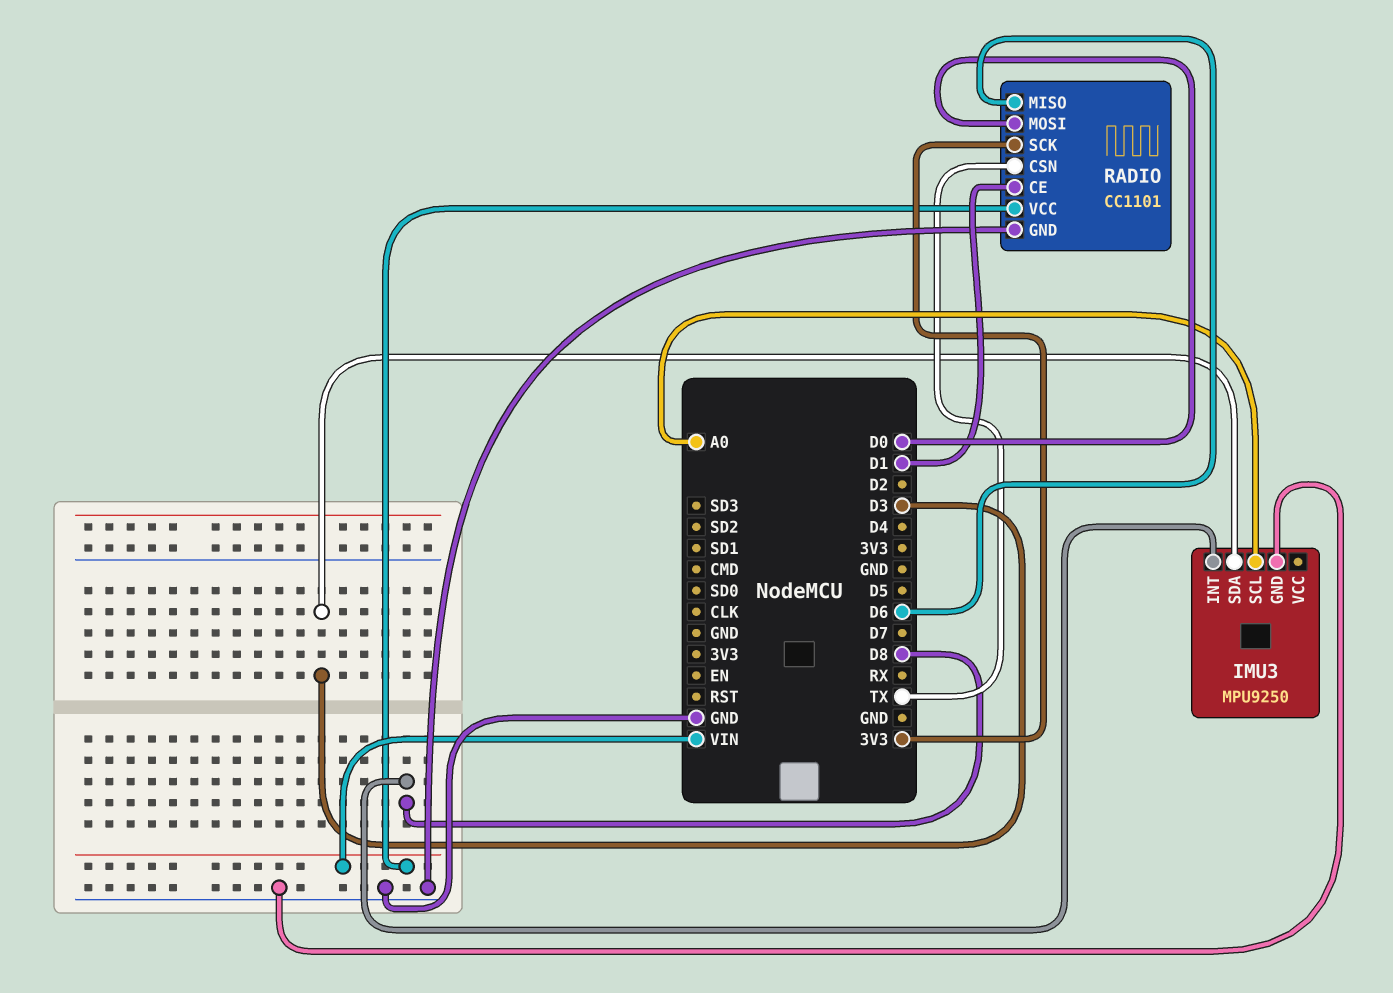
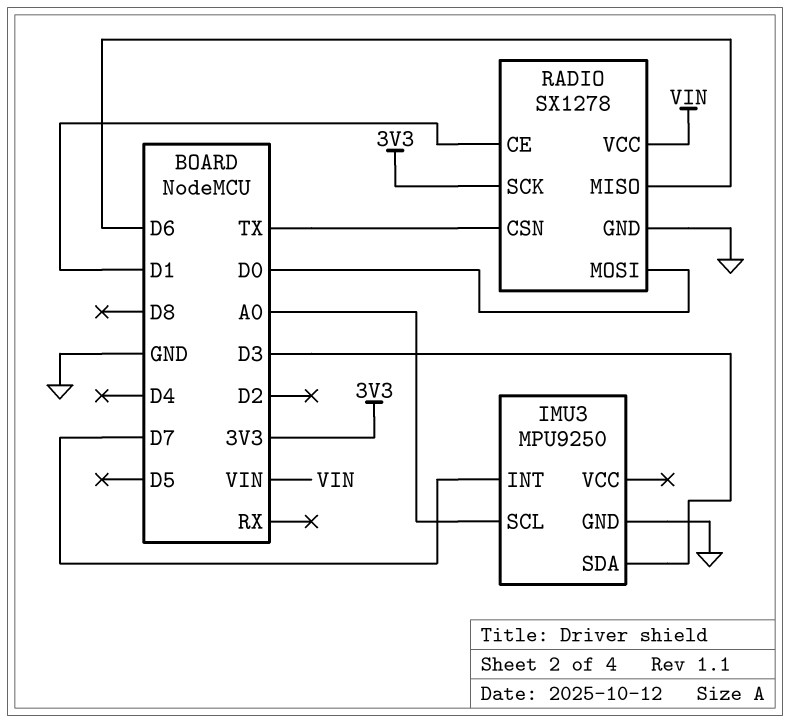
IMU3 pin INT: D8 -> D7
RADIO: CC1101 -> SX1278

